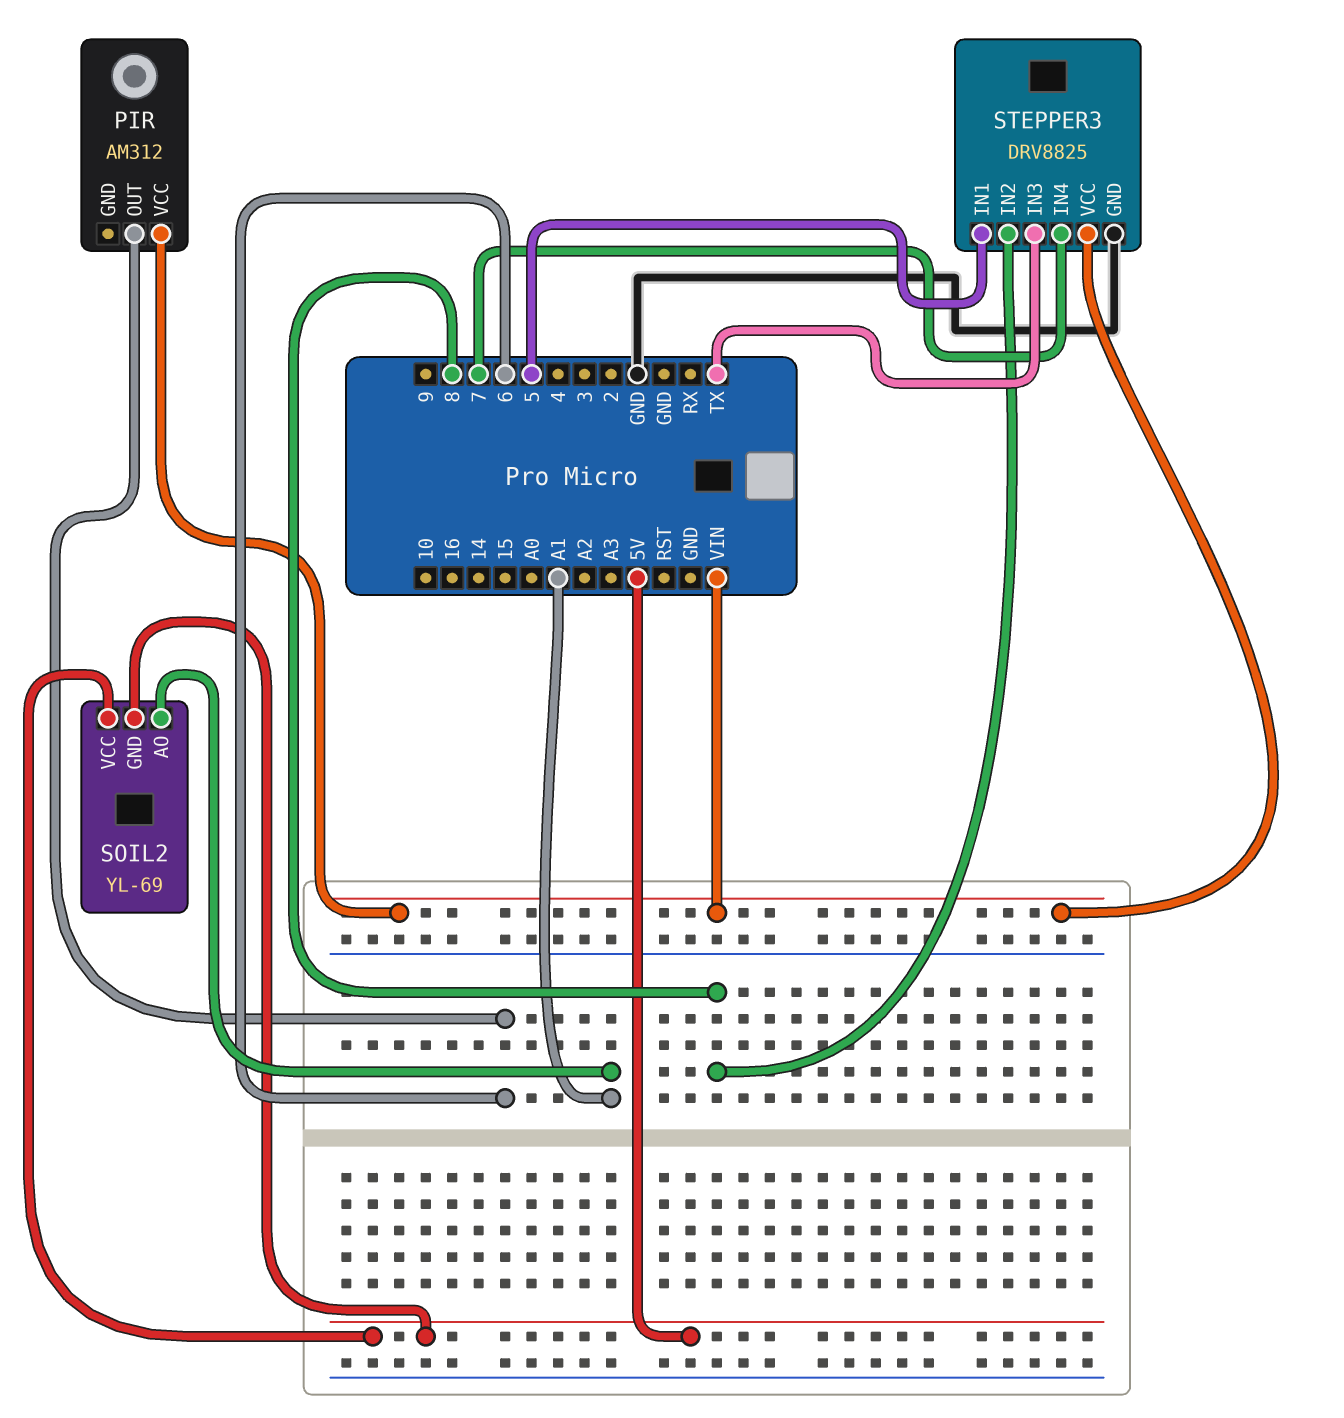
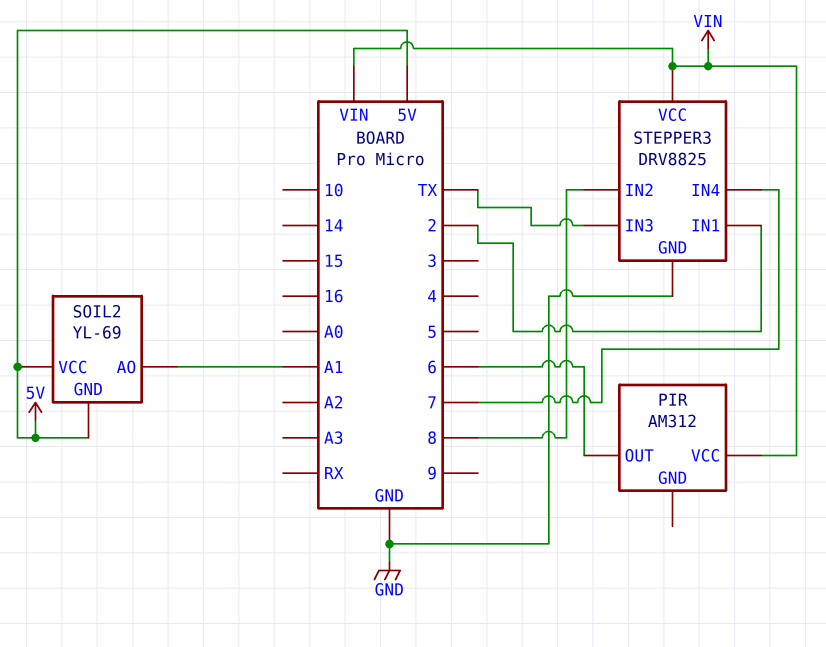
STEPPER3 pin IN1: 5 -> 2

